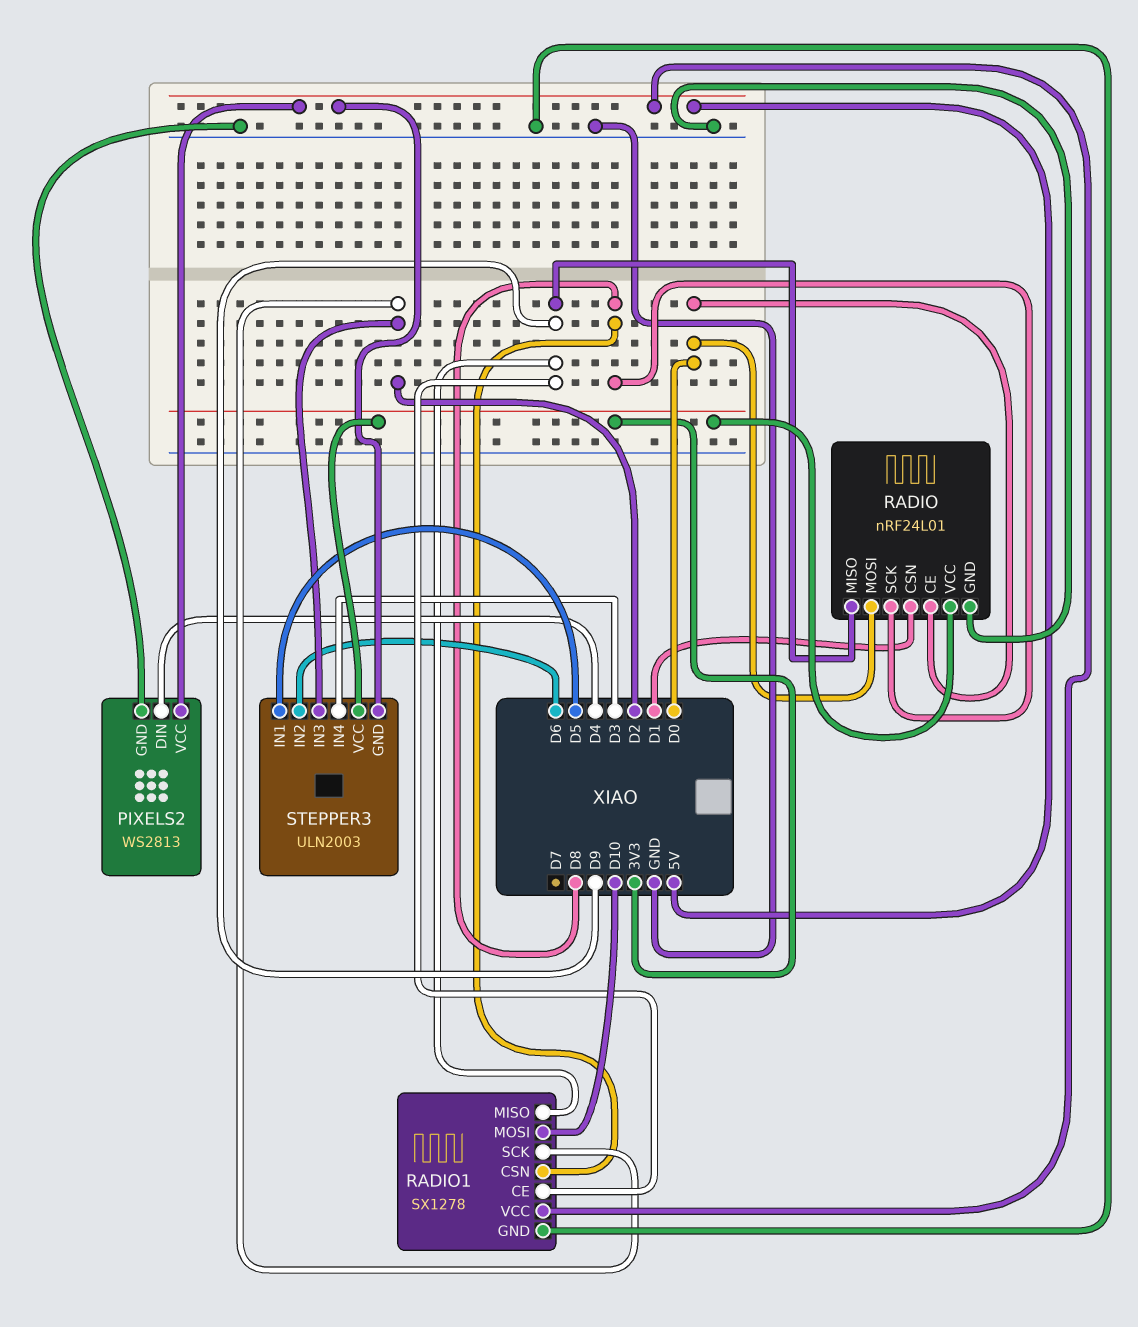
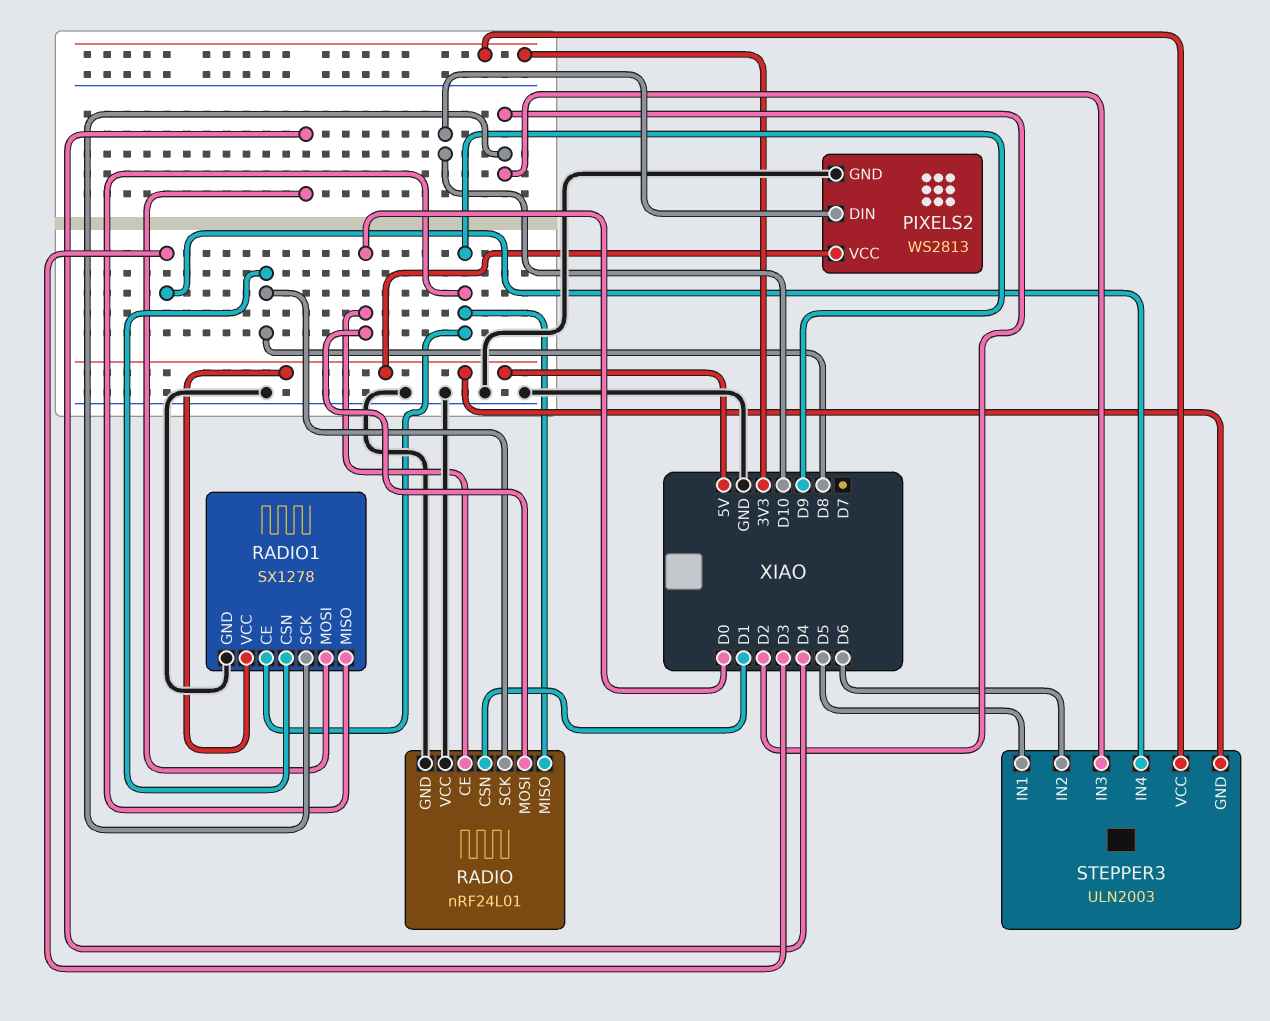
PIXELS2 pin DIN: D4 -> D10
RADIO pin VCC: 3V3 -> GND
RADIO1 pin MOSI: D10 -> D4

